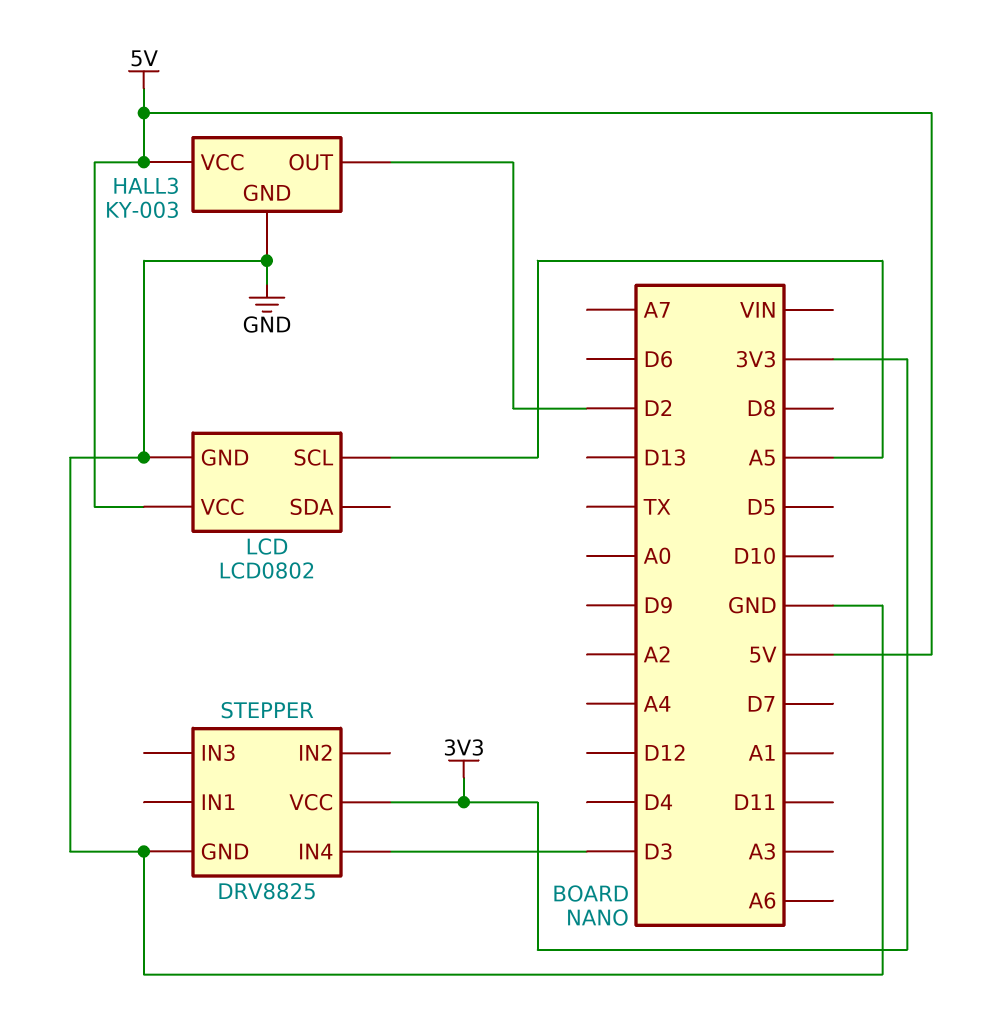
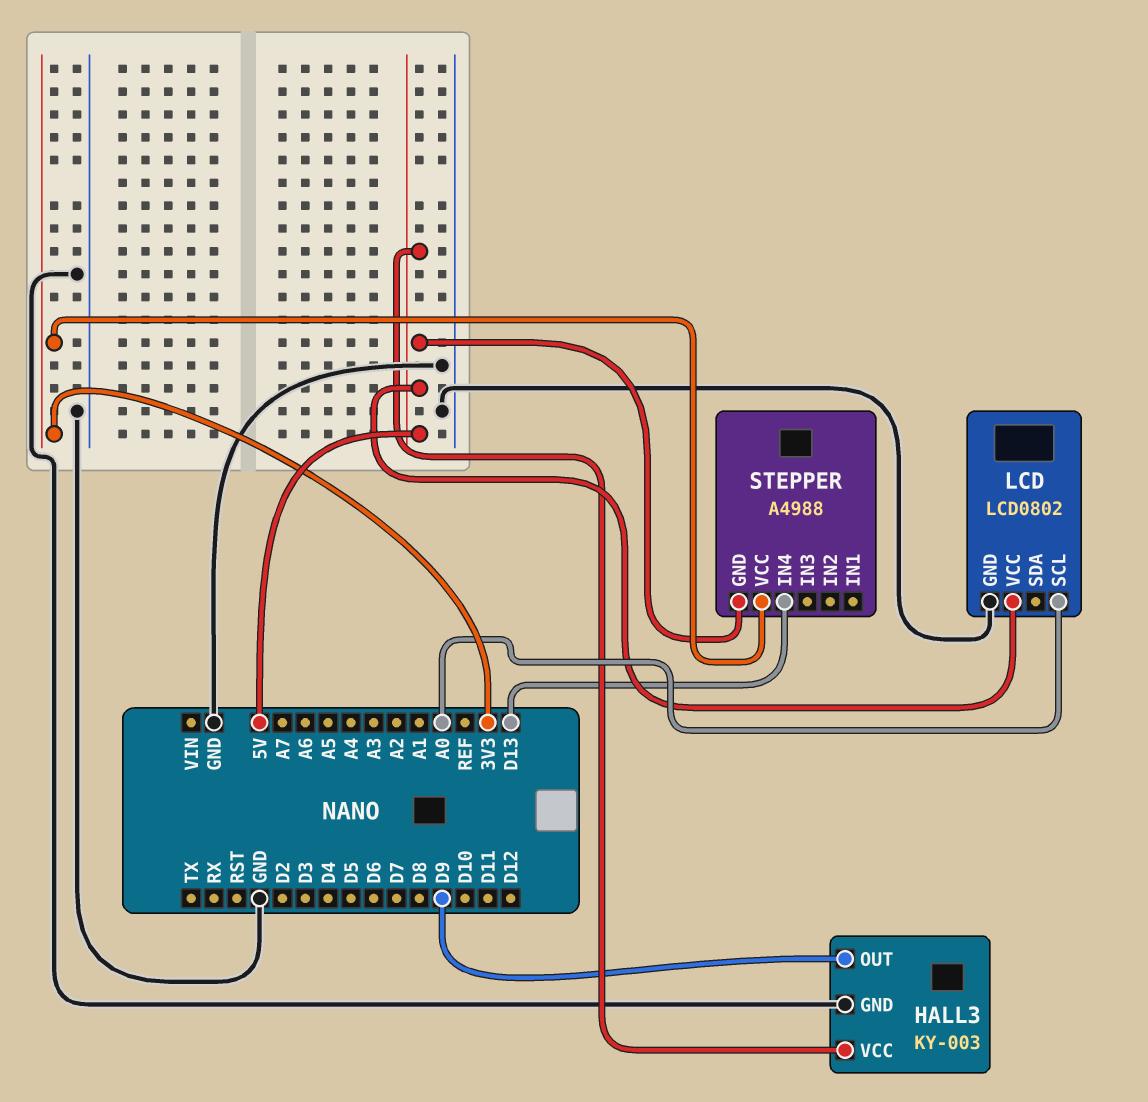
HALL3 pin OUT: D2 -> D9
LCD pin SCL: A5 -> A0
STEPPER: DRV8825 -> A4988
STEPPER pin GND: GND -> 5V
STEPPER pin IN4: D3 -> D13

